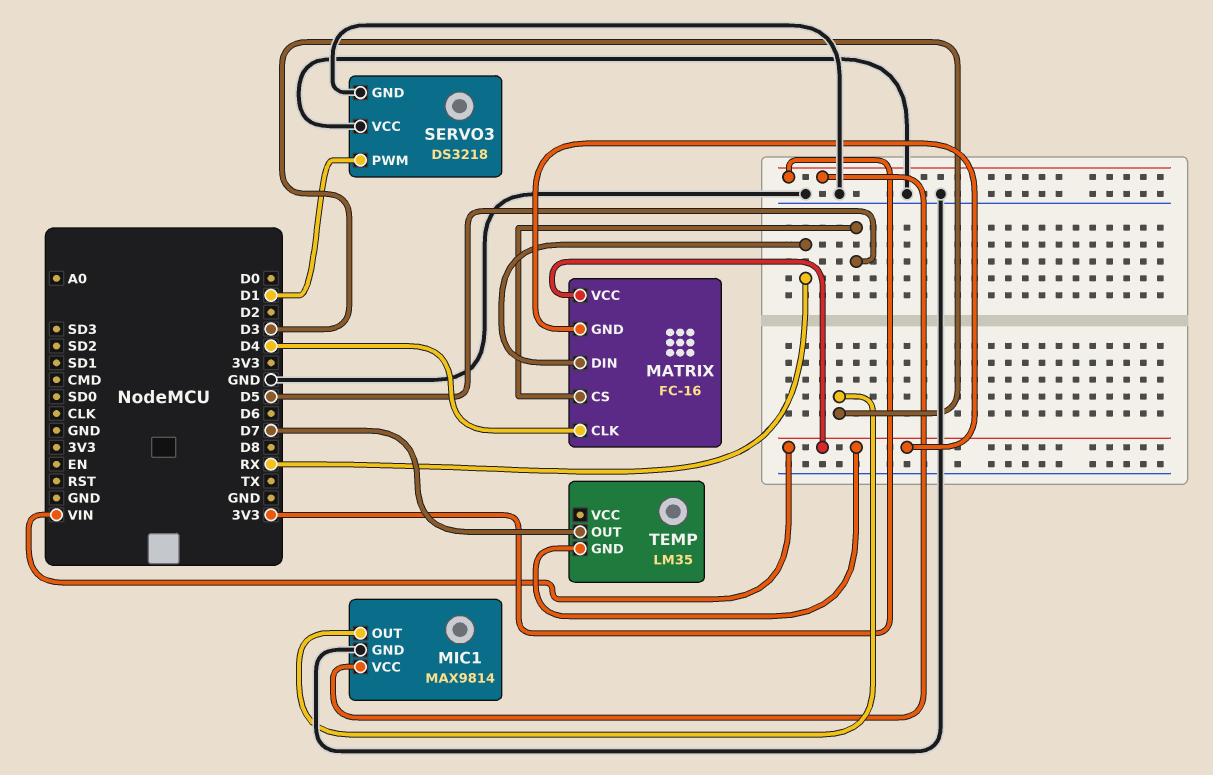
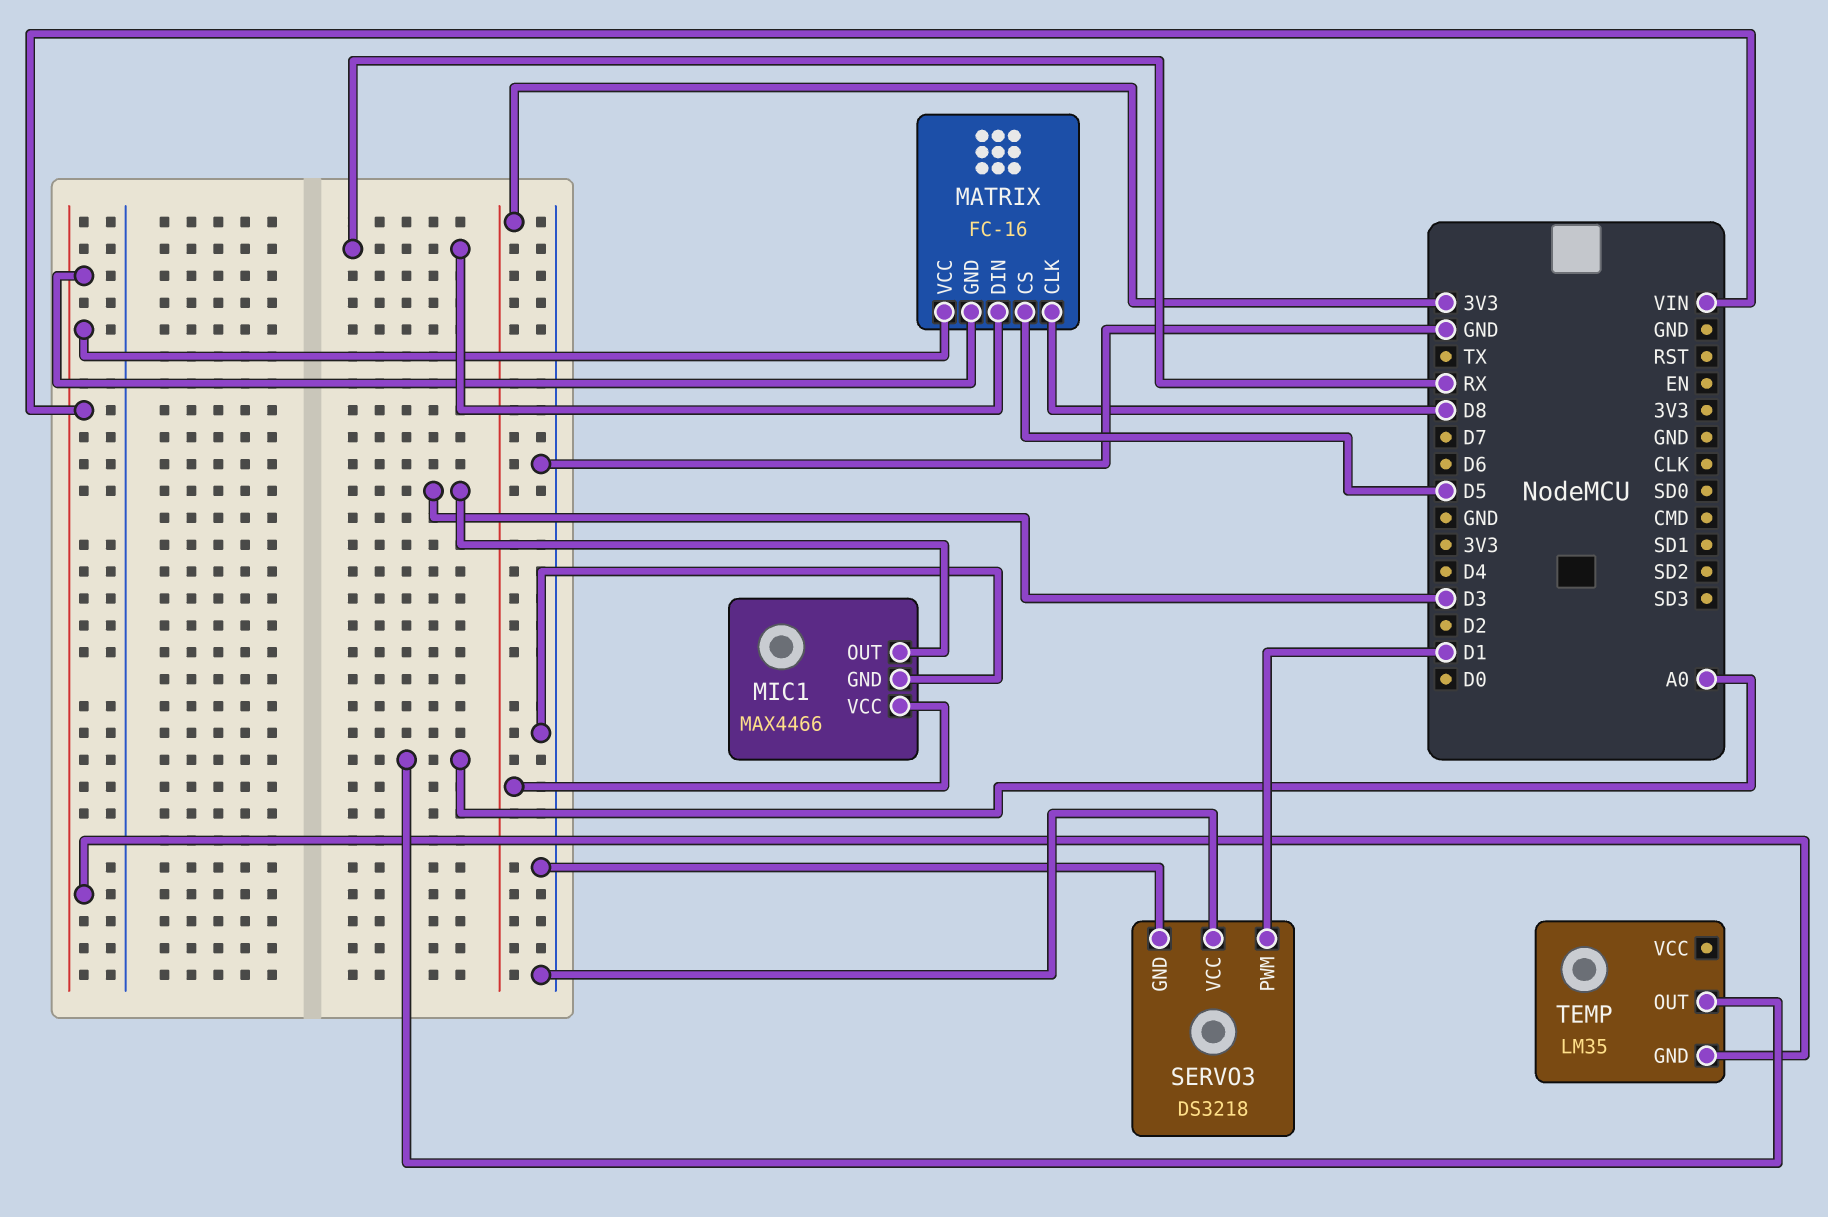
MATRIX pin CLK: D4 -> D8
MIC1: MAX9814 -> MAX4466
TEMP pin OUT: D7 -> A0

